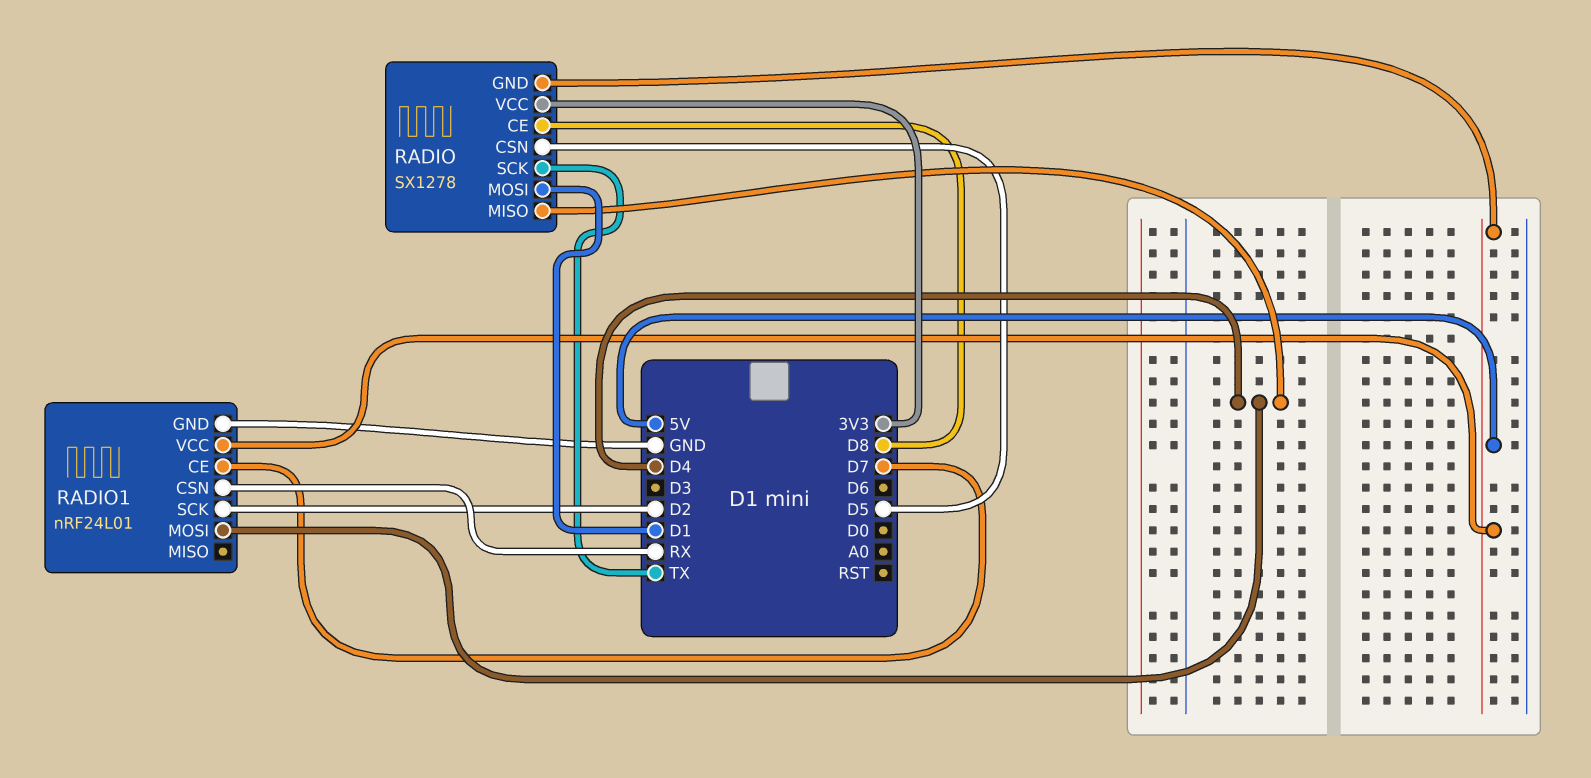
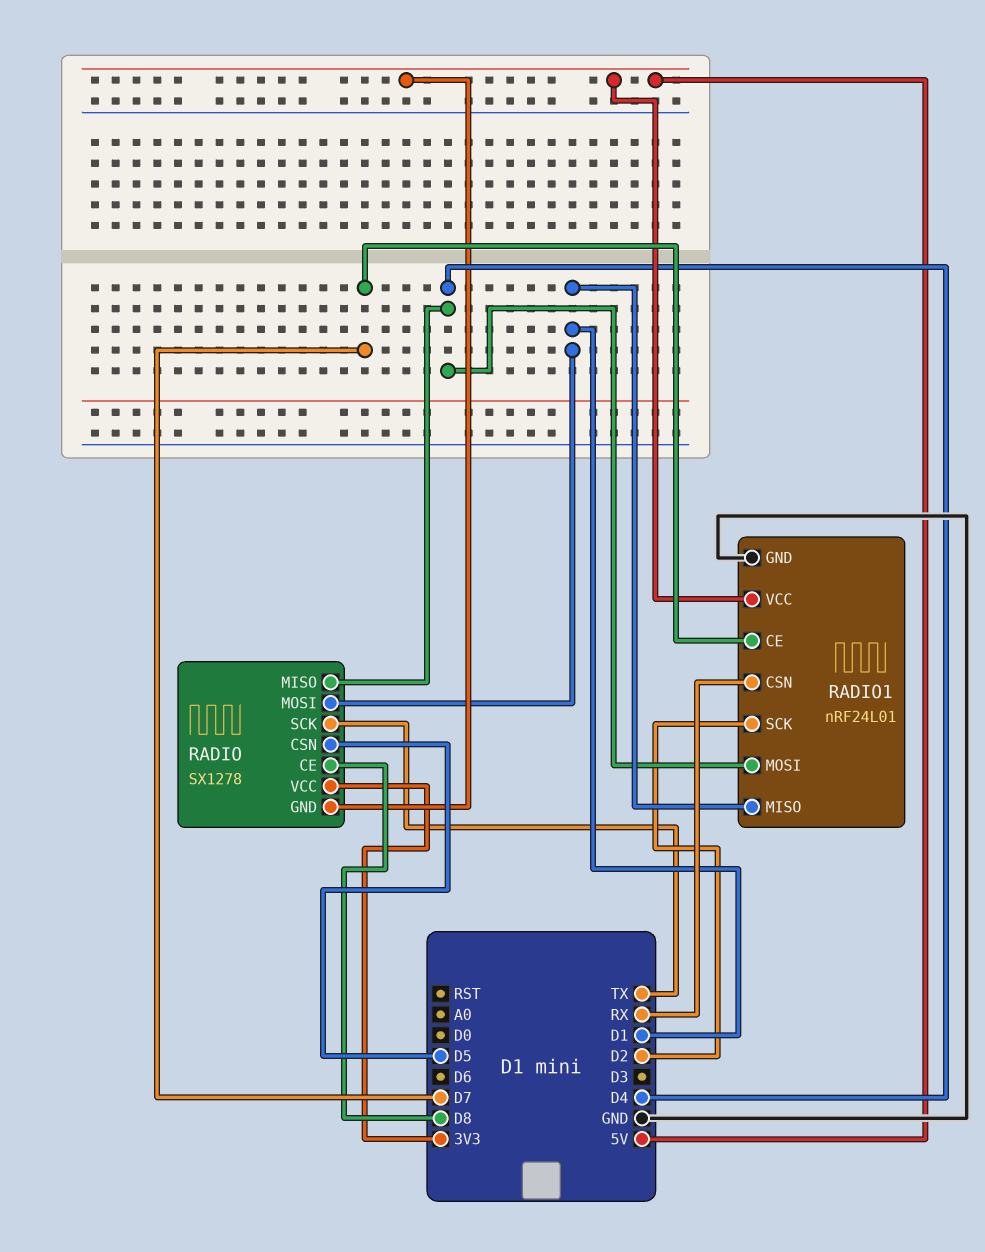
RADIO1 pin MISO: none -> D1

